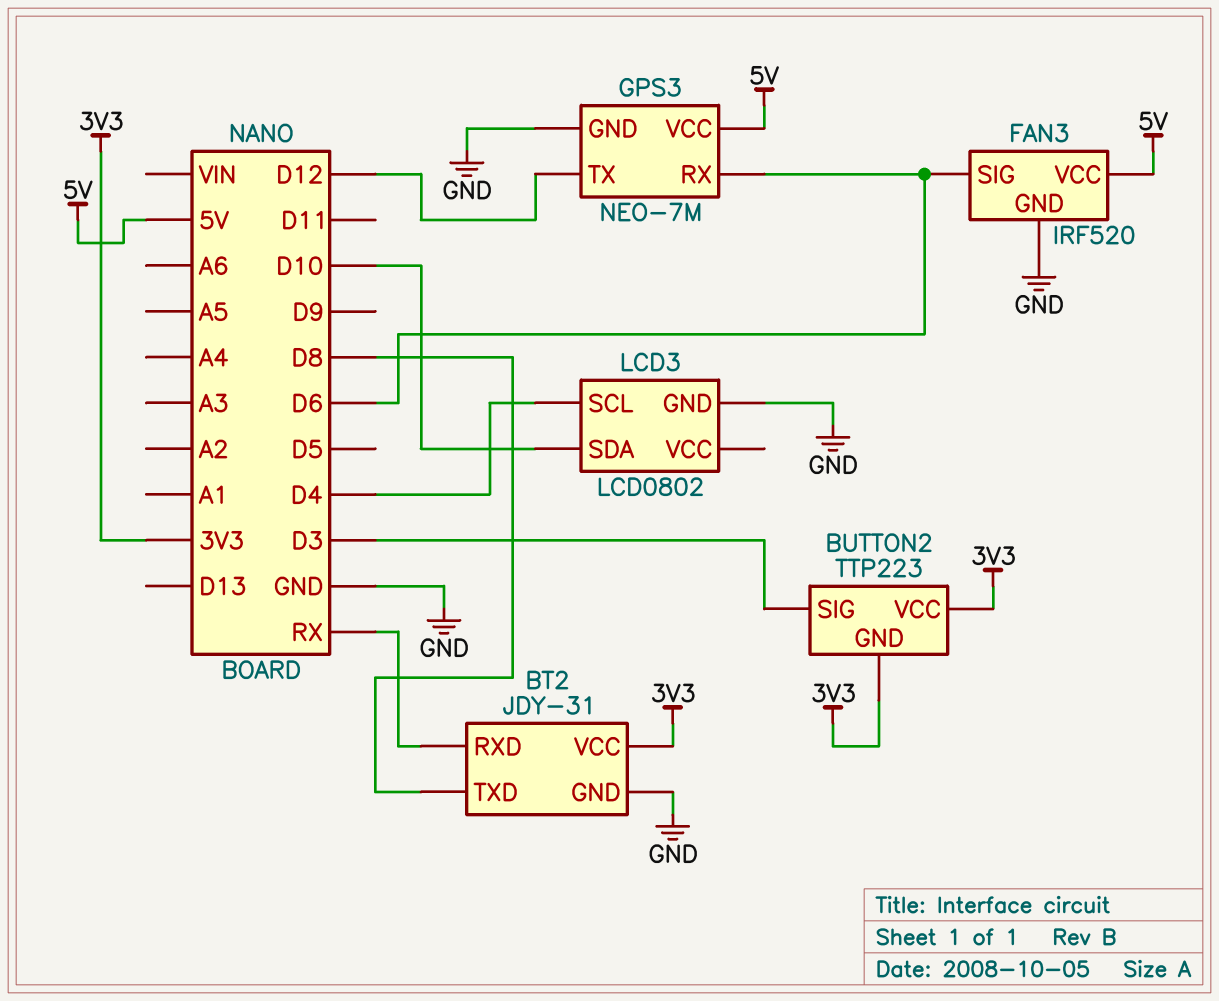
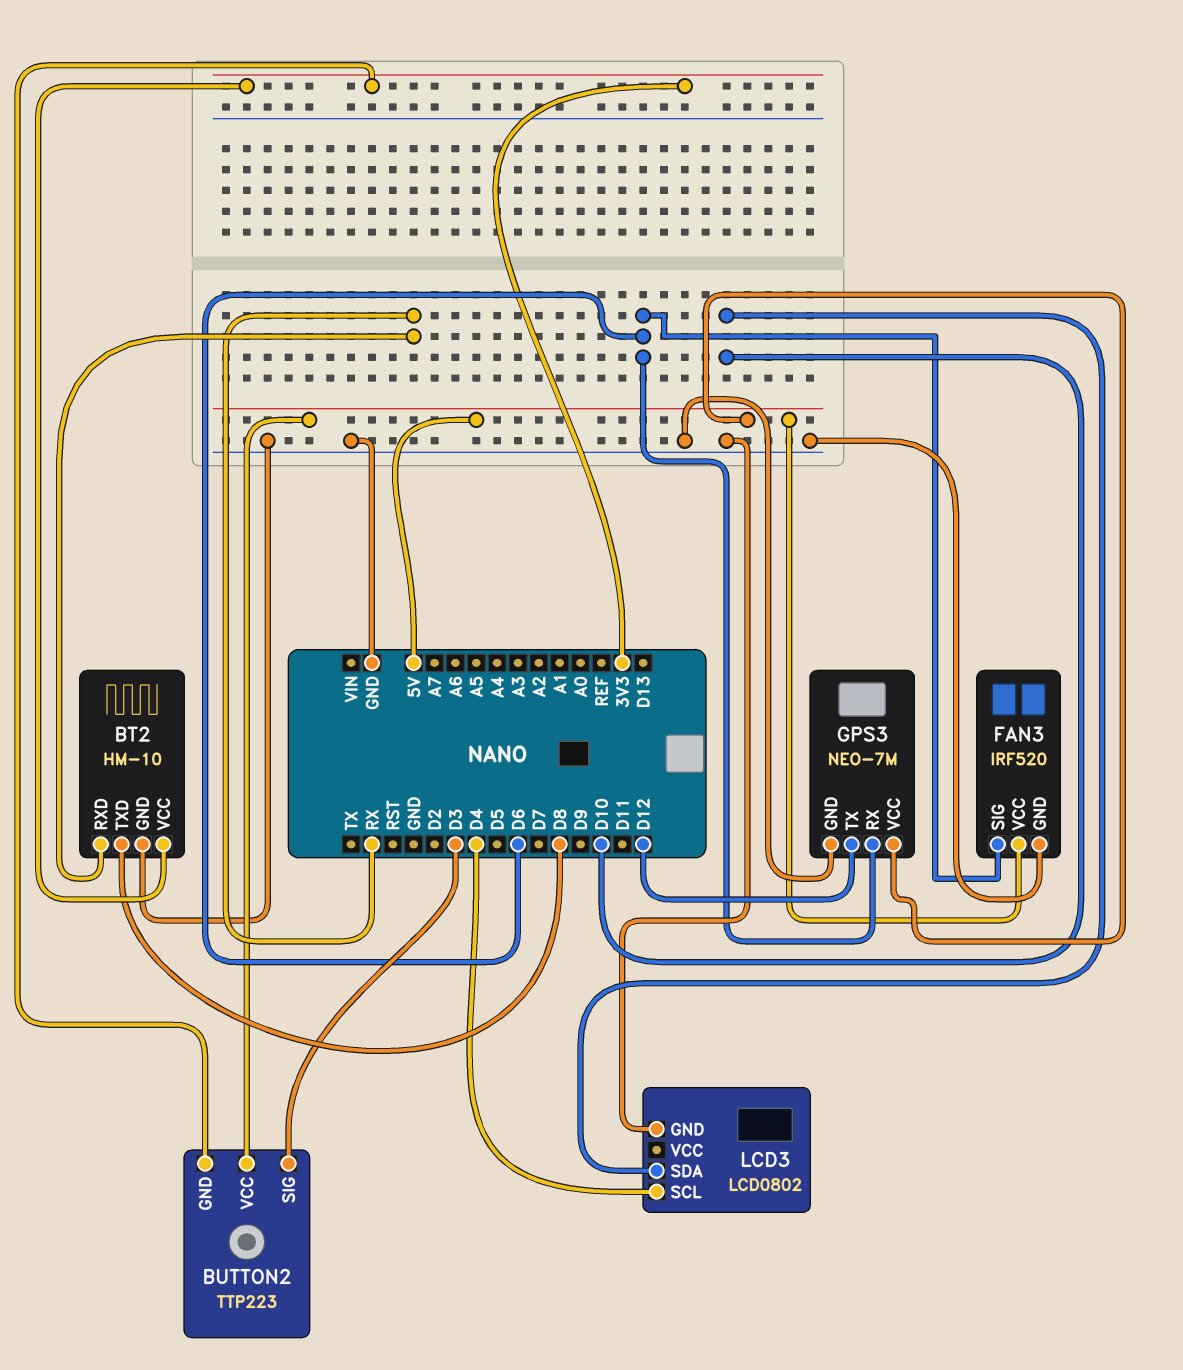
BT2: JDY-31 -> HM-10
BUTTON2 pin VCC: 3V3 -> 5V

